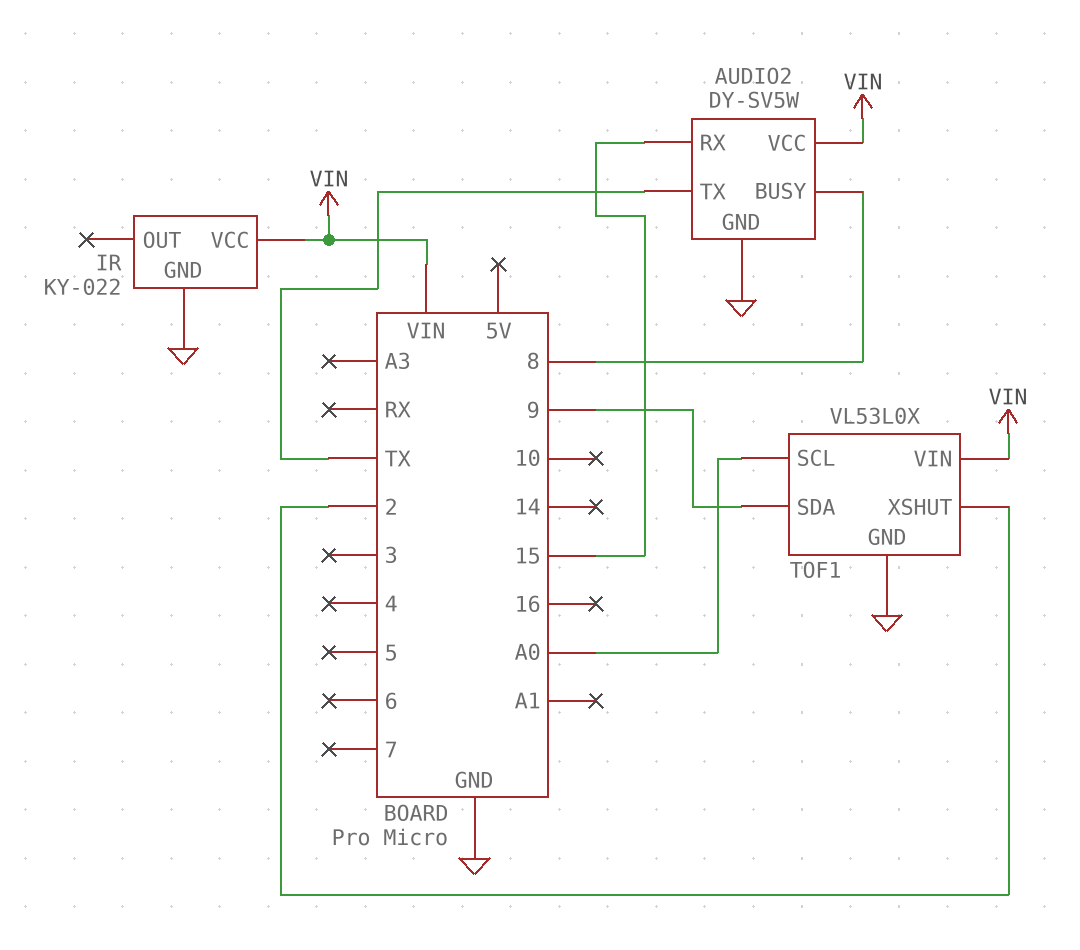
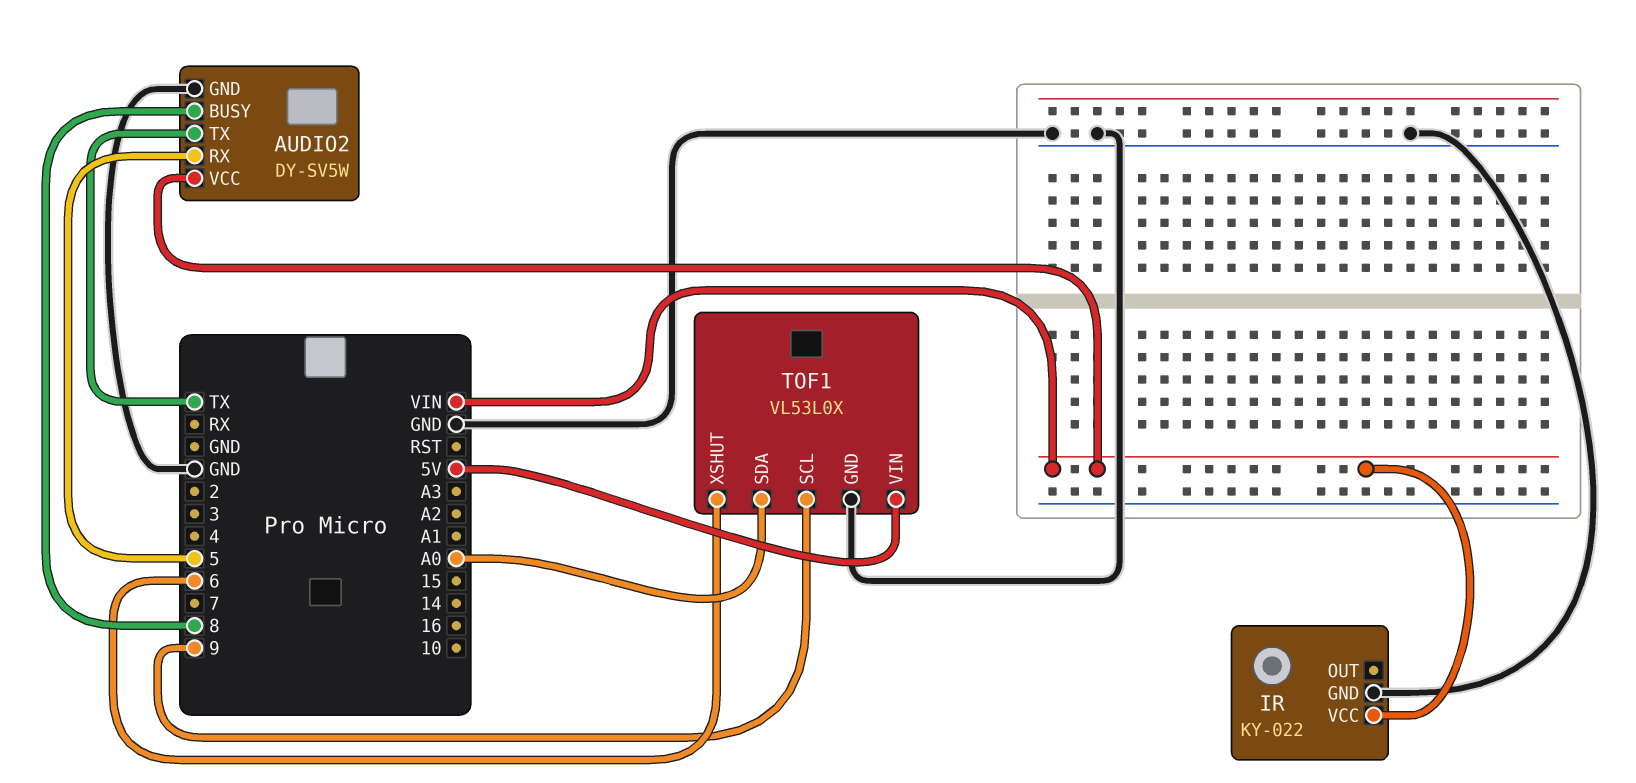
AUDIO2 pin RX: 15 -> 5
TOF1 pin SCL: A0 -> 9
TOF1 pin SDA: 9 -> A0
TOF1 pin VIN: VIN -> 5V
TOF1 pin XSHUT: 2 -> 6

